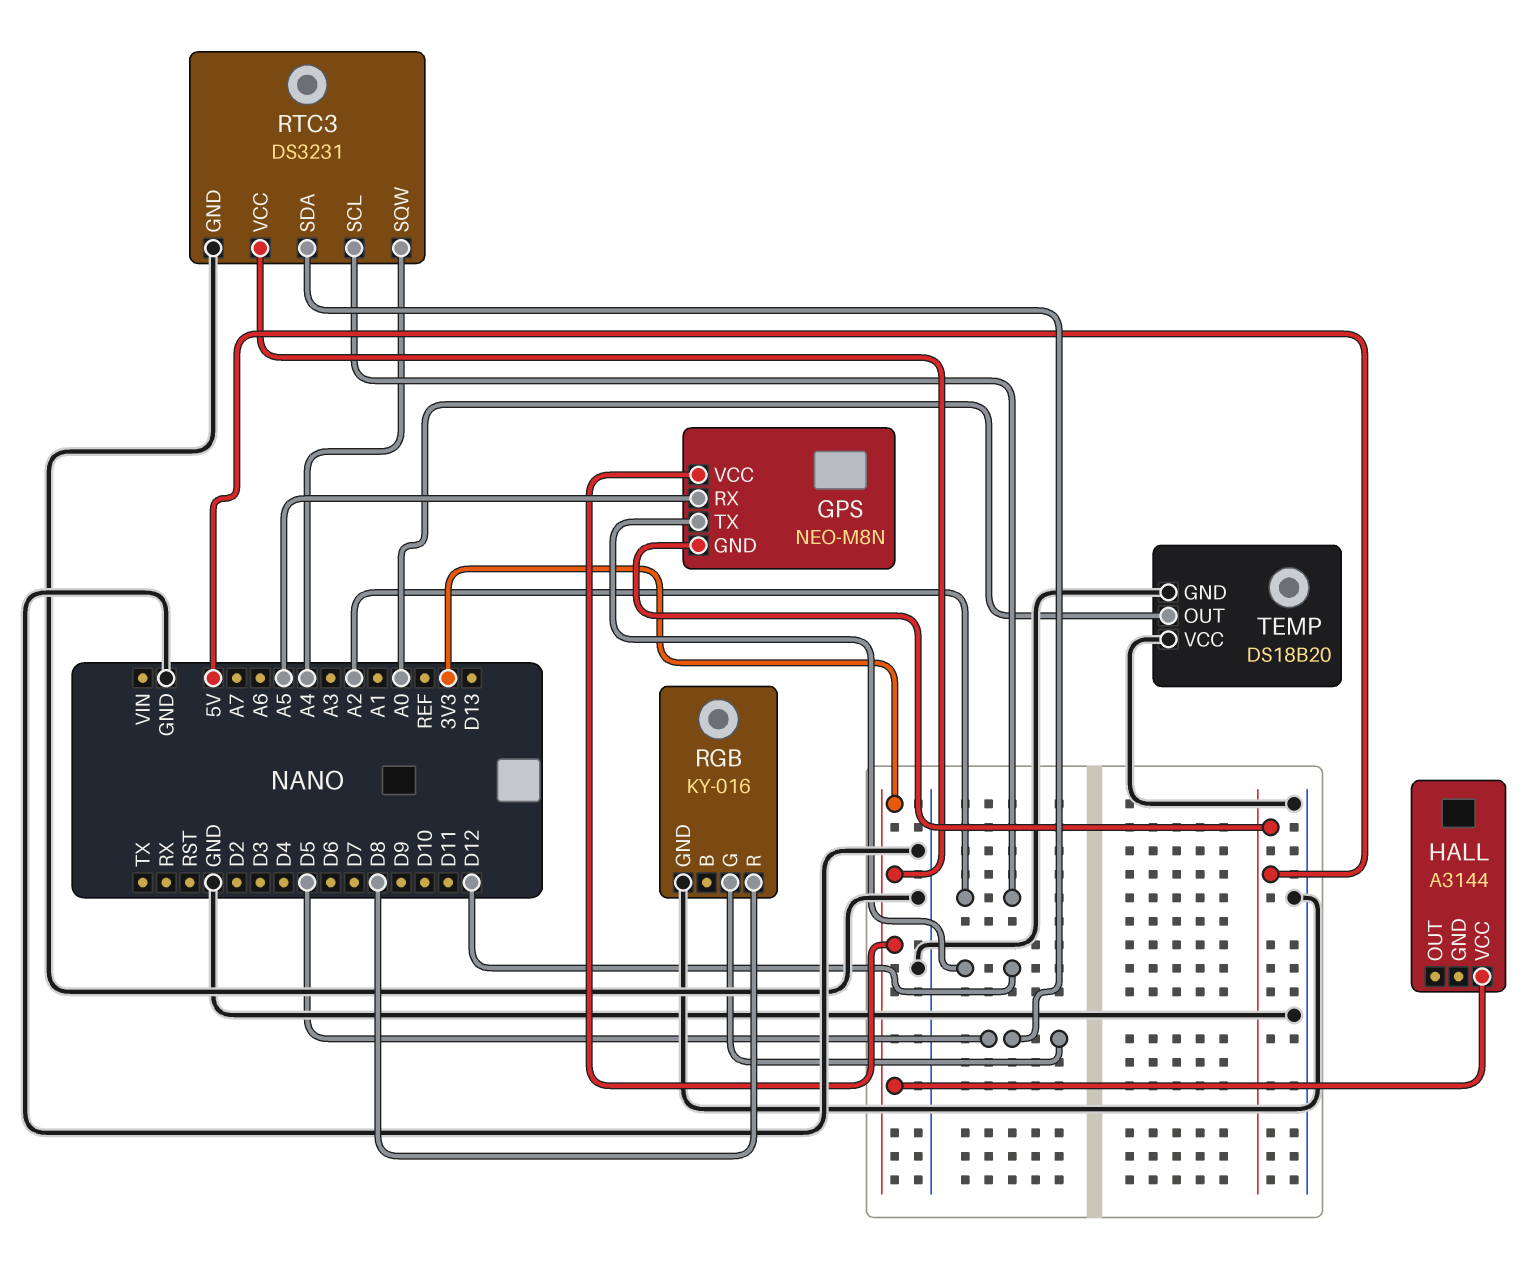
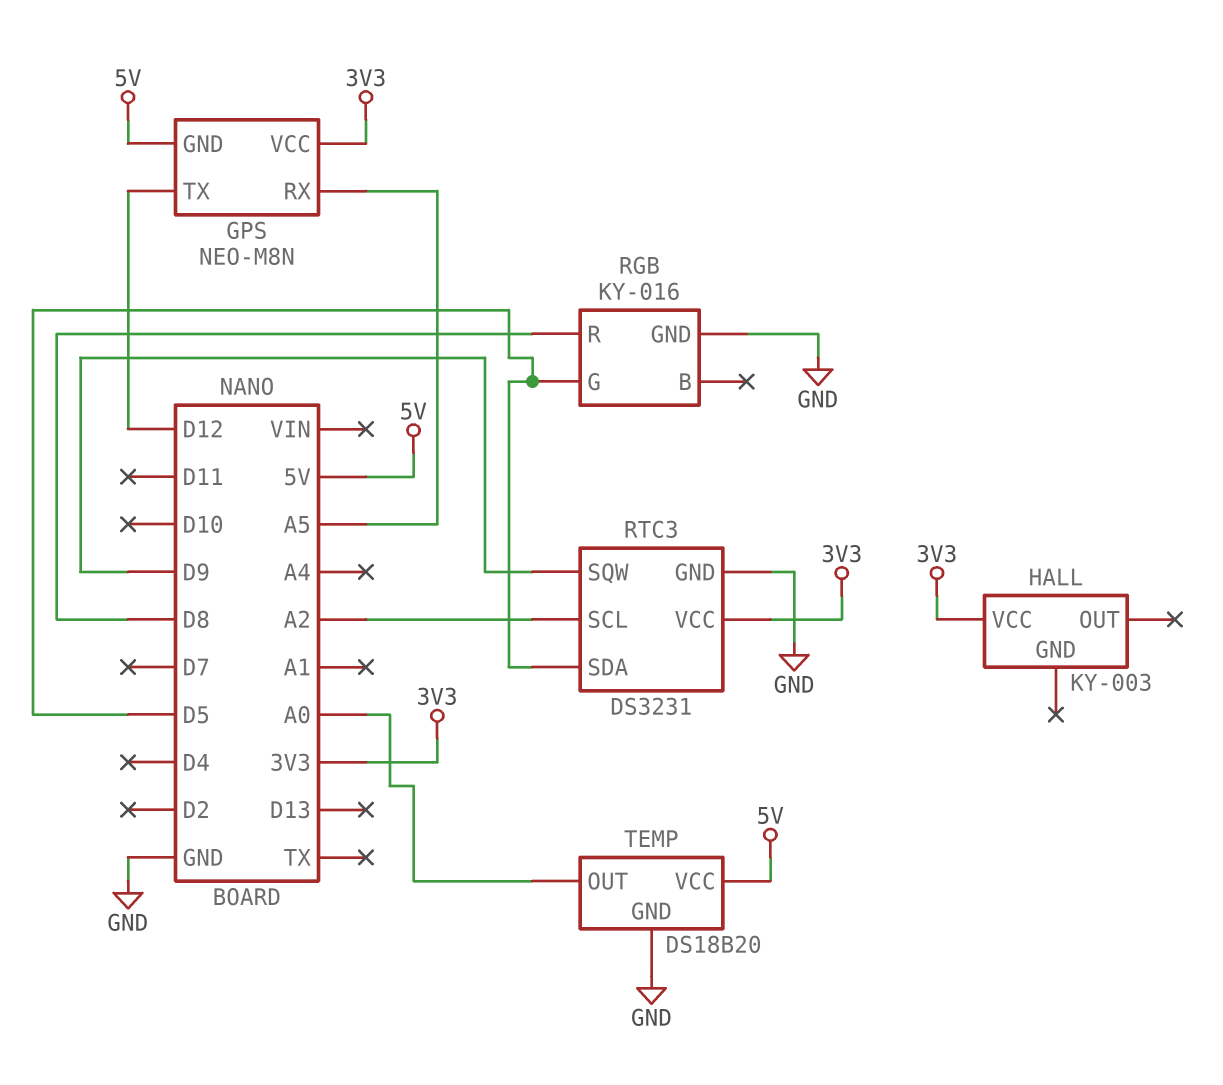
HALL: A3144 -> KY-003
RTC3 pin SQW: A4 -> D9
TEMP pin VCC: GND -> 5V

